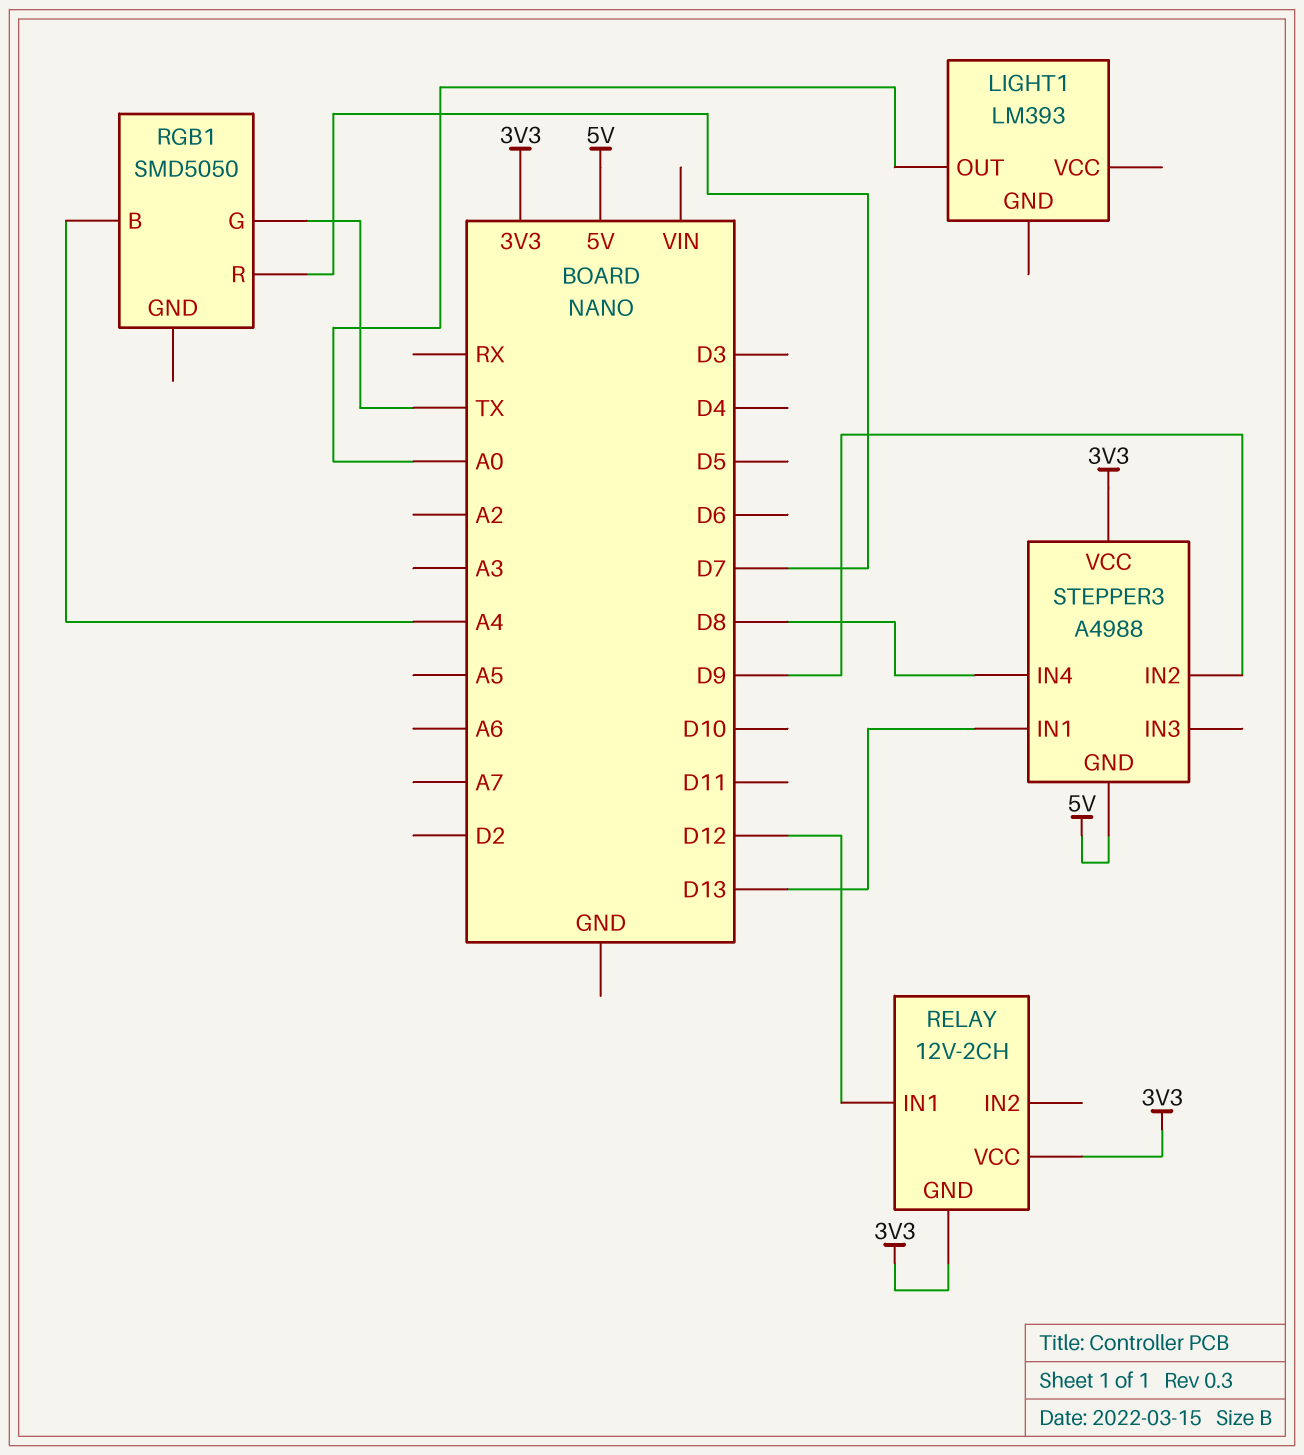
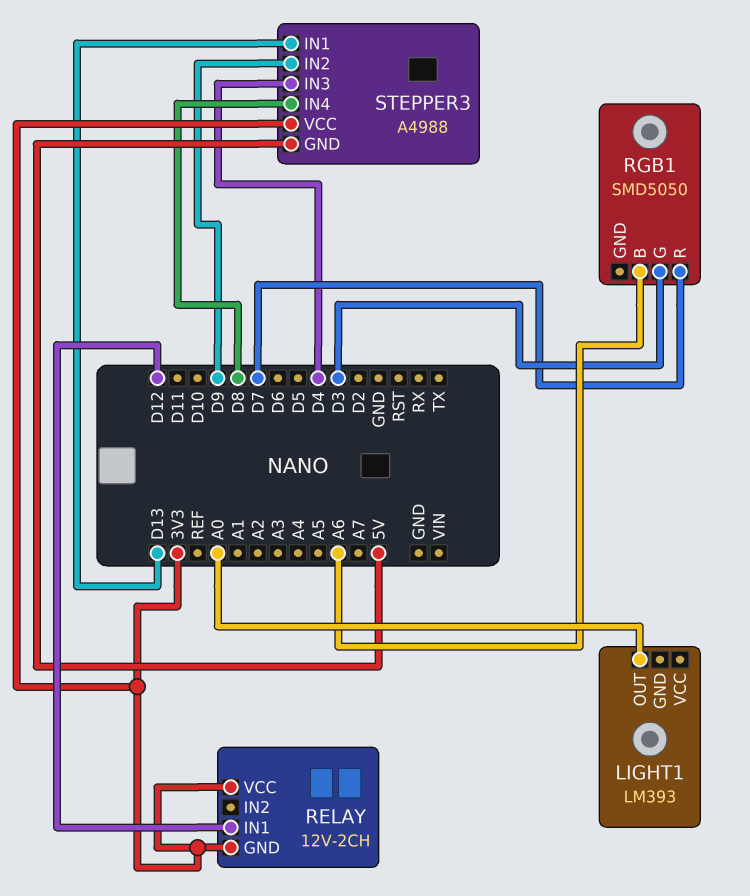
RGB1 pin B: A4 -> A6
RGB1 pin G: TX -> D3
STEPPER3 pin IN3: none -> D4

